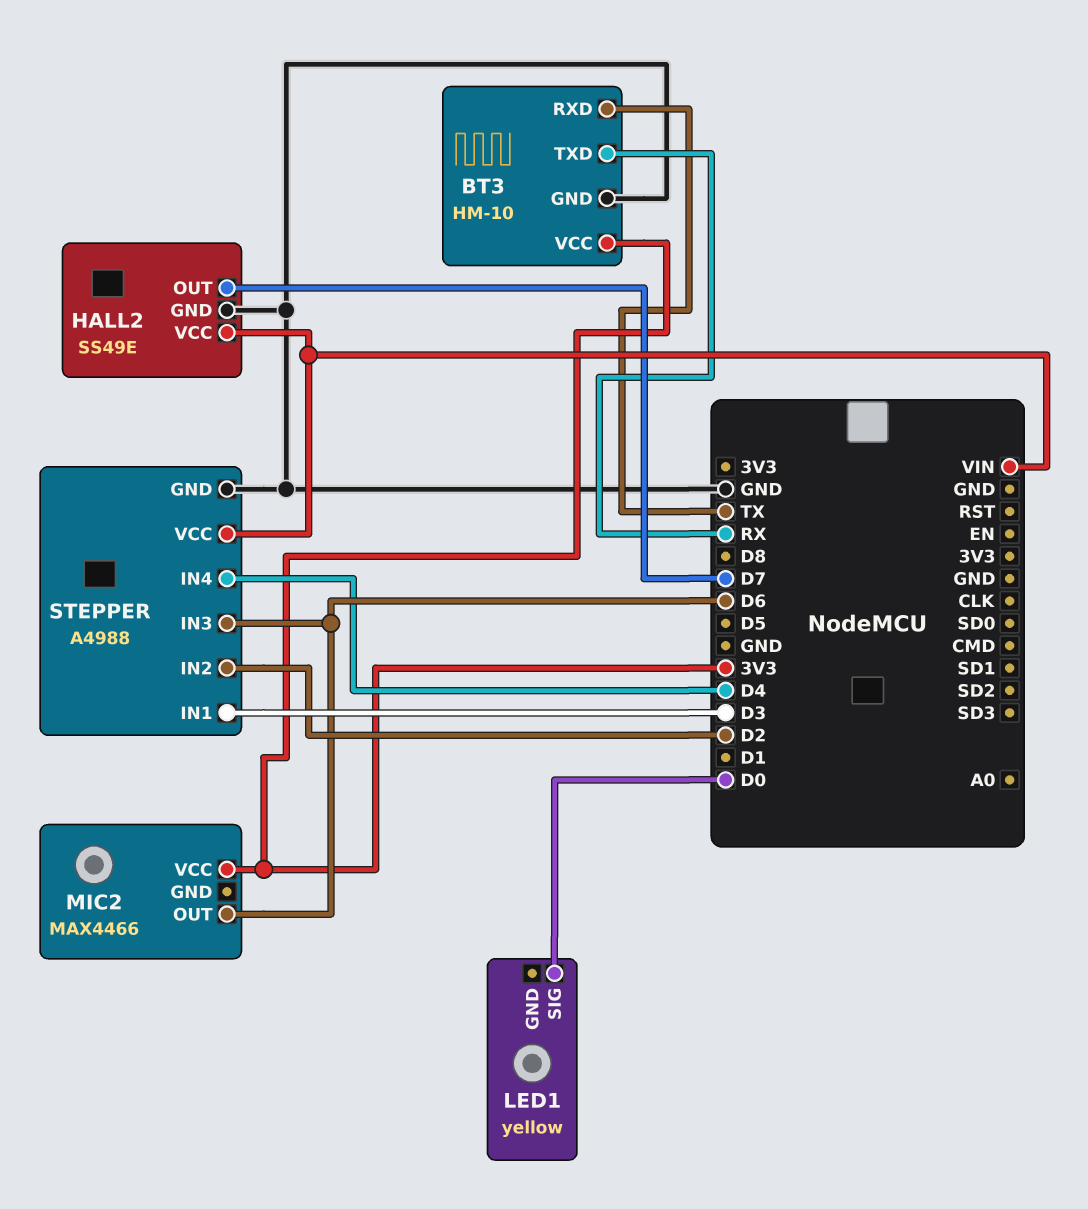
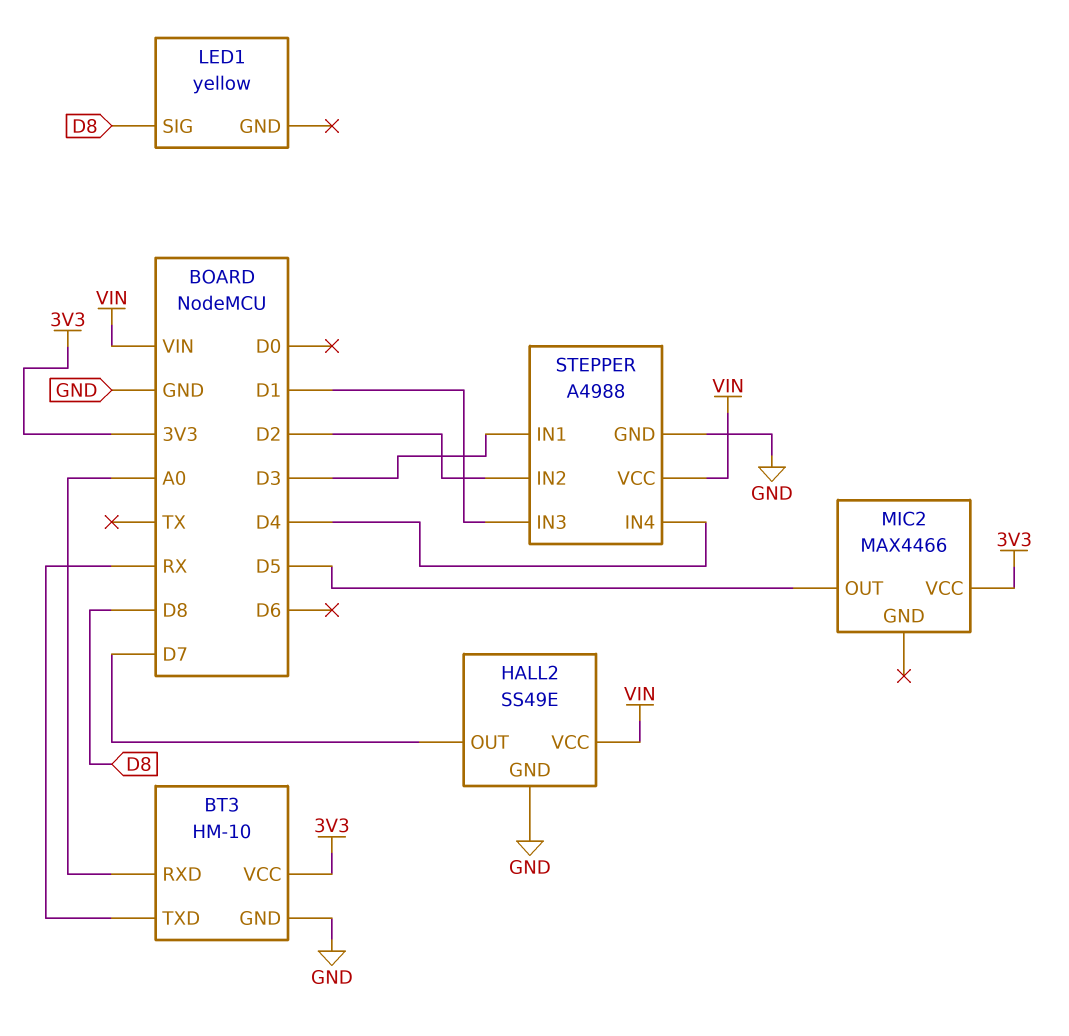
BT3 pin RXD: TX -> A0
LED1 pin SIG: D0 -> D8
MIC2 pin OUT: D6 -> D5
STEPPER pin IN3: D6 -> D1

